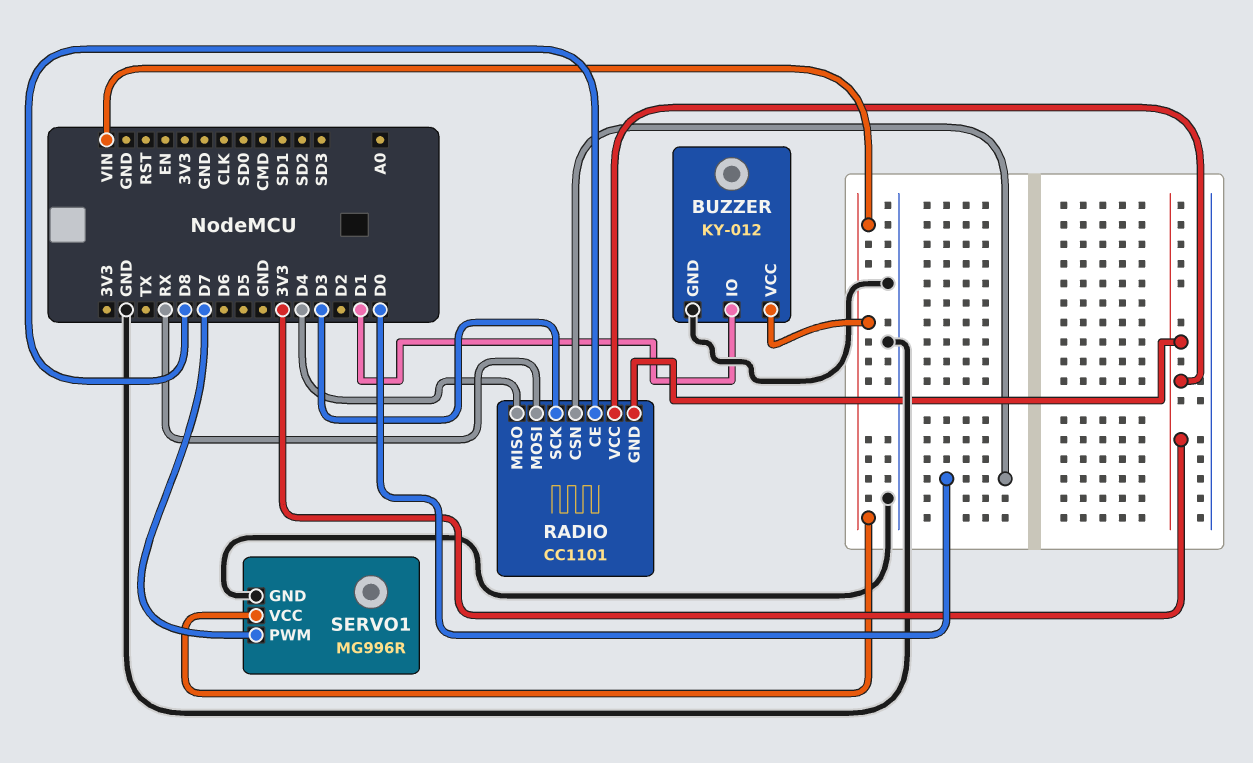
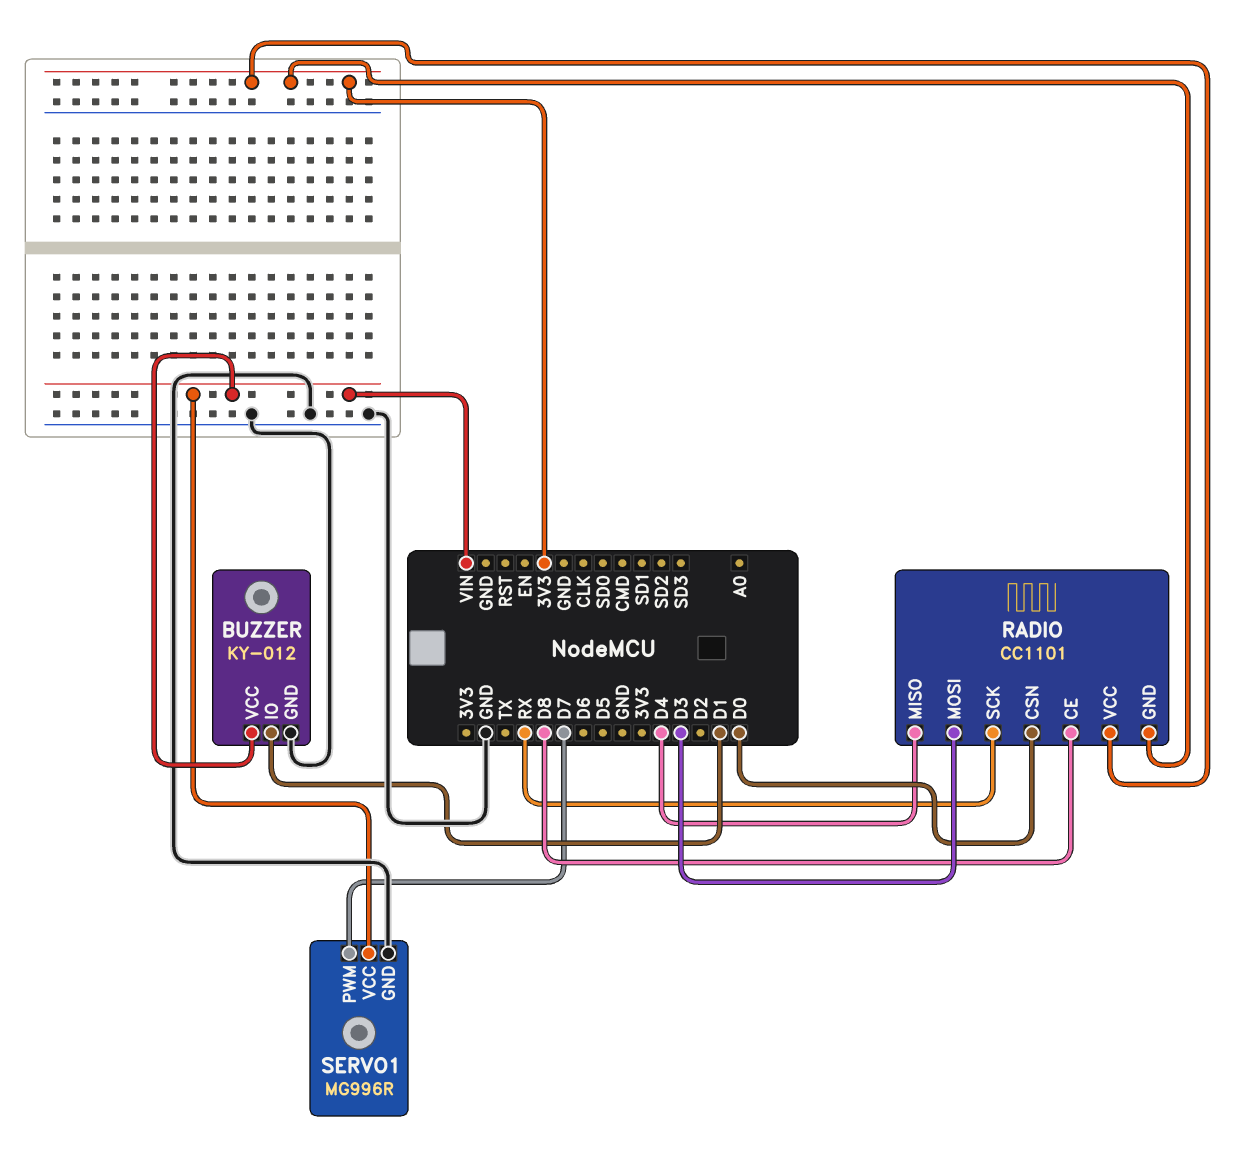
RADIO pin MOSI: RX -> D3
RADIO pin SCK: D3 -> RX

